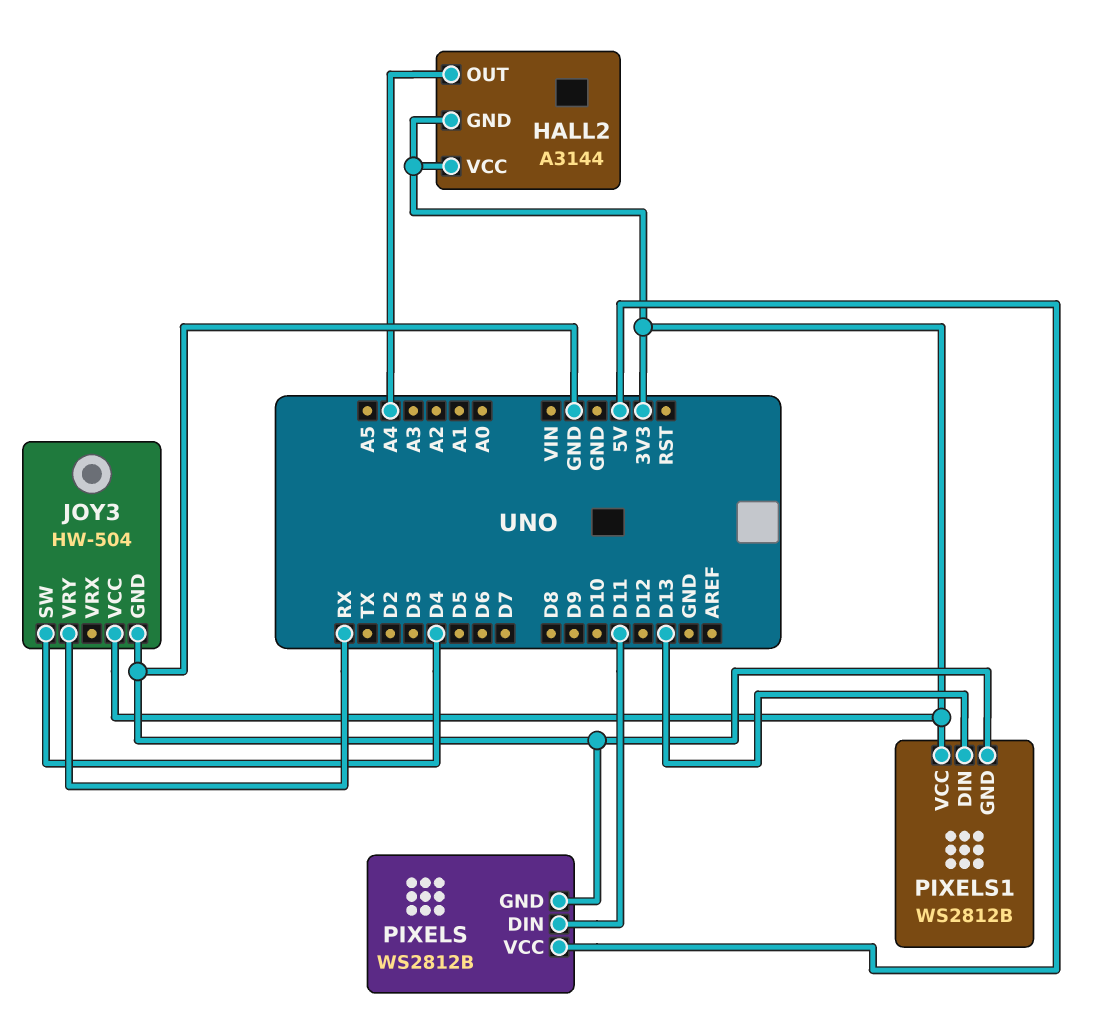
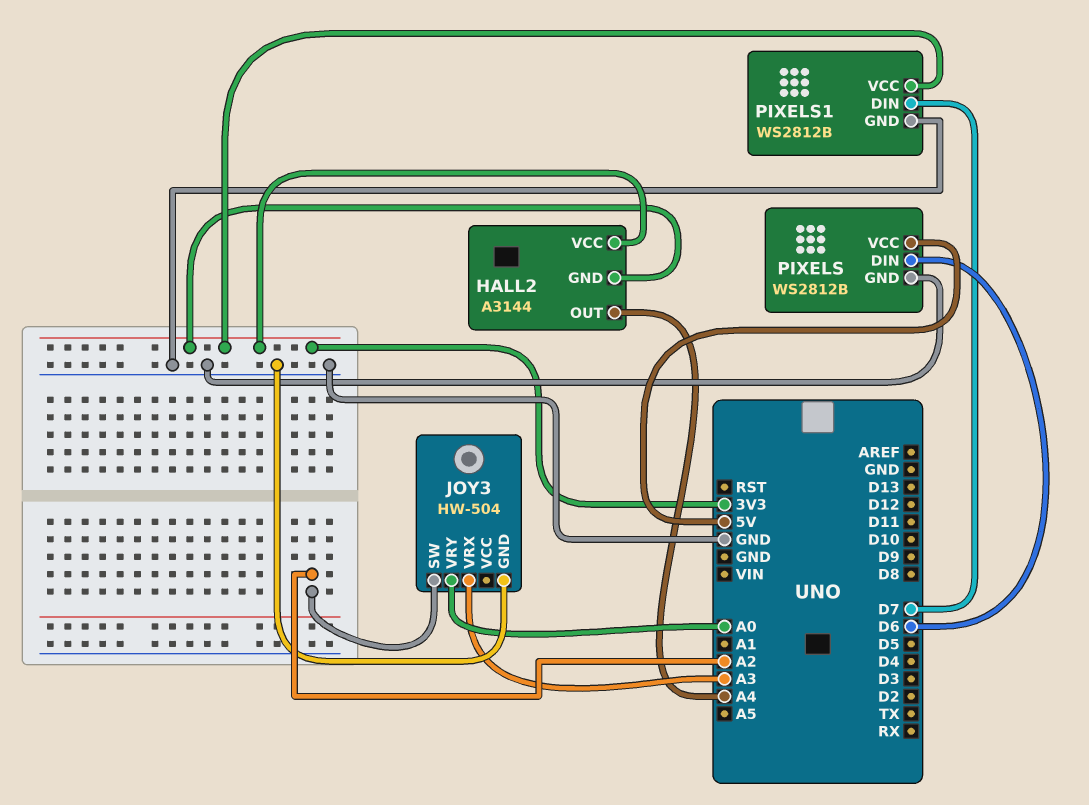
JOY3 pin SW: D4 -> A2
JOY3 pin VCC: 3V3 -> none
JOY3 pin VRX: none -> A3
JOY3 pin VRY: RX -> A0
PIXELS pin DIN: D11 -> D6
PIXELS1 pin DIN: D13 -> D7

